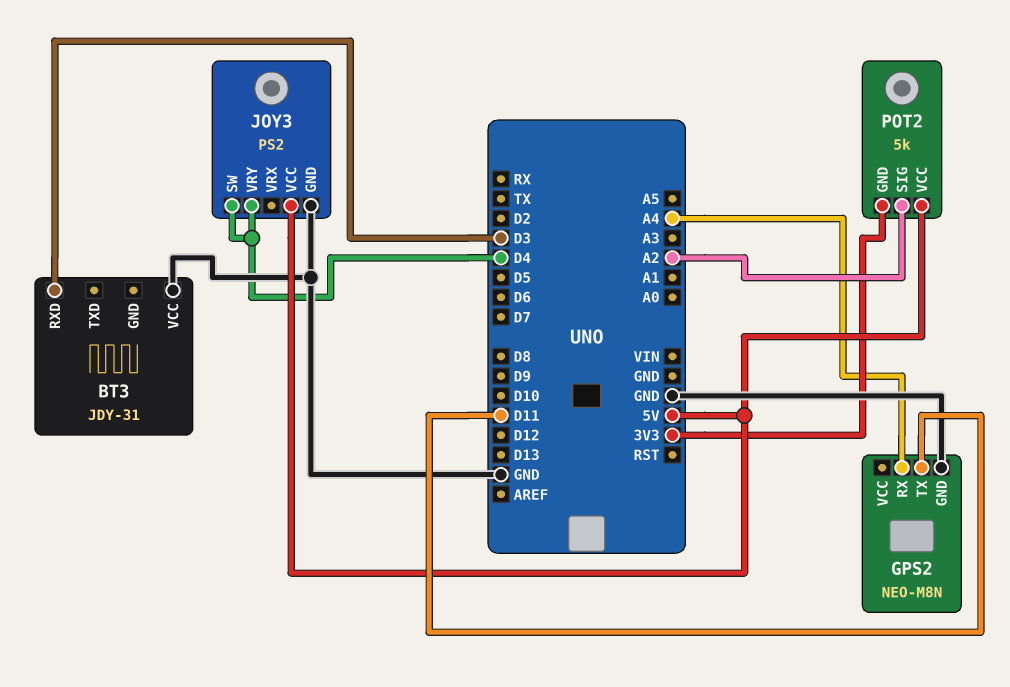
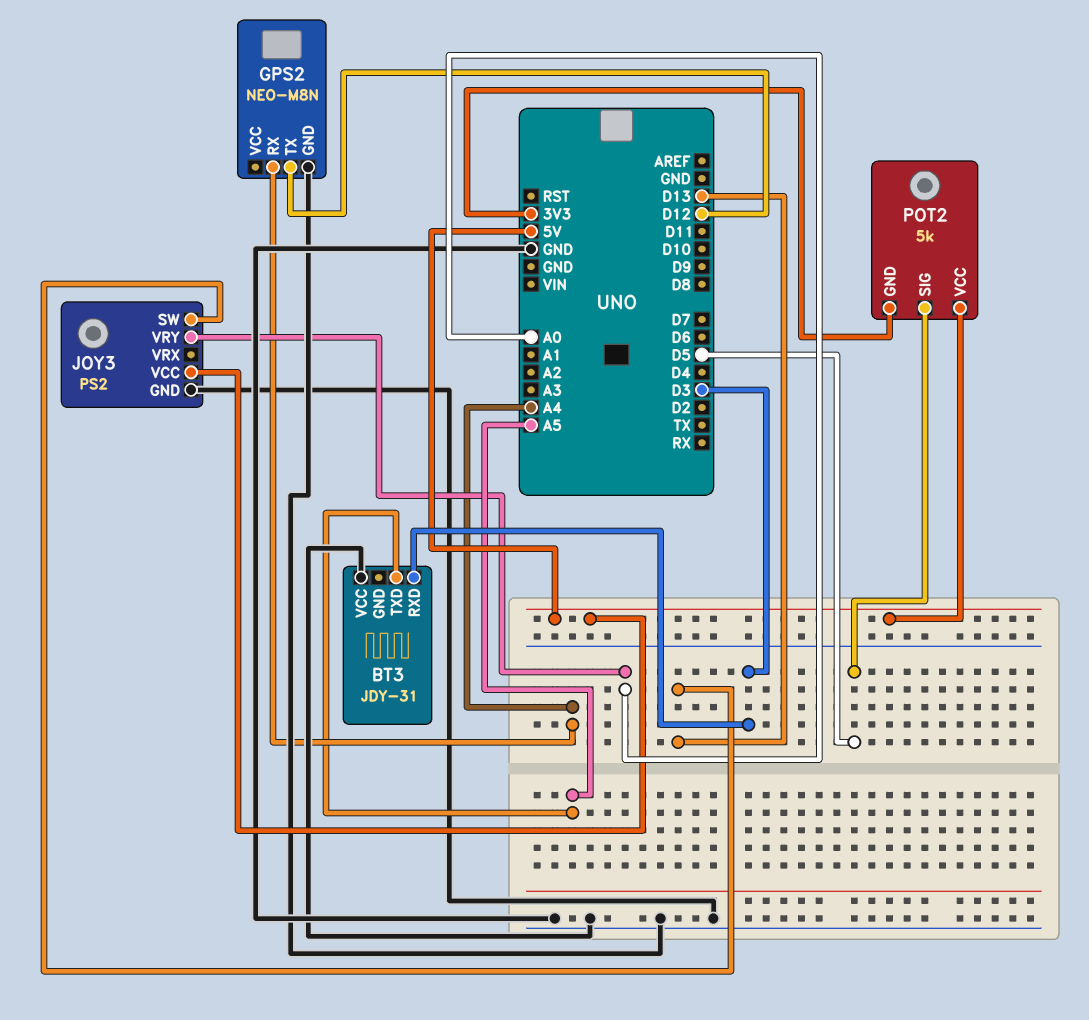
BT3 pin TXD: none -> A5
GPS2 pin TX: D11 -> D12
JOY3 pin SW: D4 -> D13
JOY3 pin VRY: D4 -> A0
POT2 pin SIG: A2 -> D5

